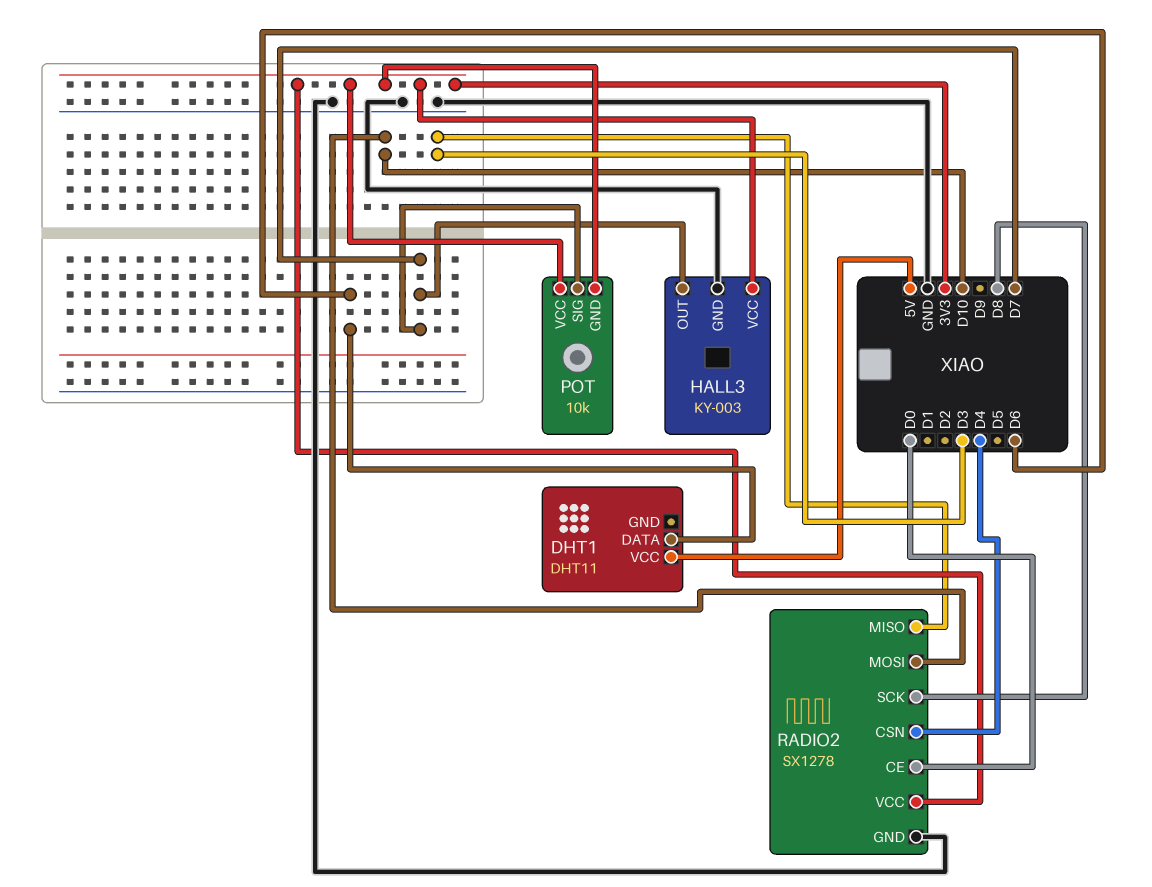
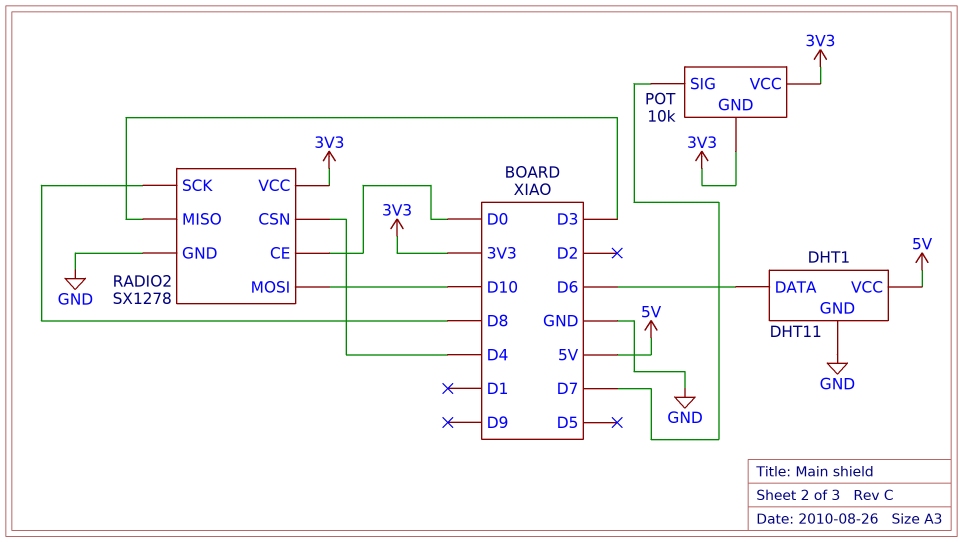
DHT1 pin GND: none -> GND
HALL3: KY-003 -> none
HALL3 pin GND: GND -> none
HALL3 pin OUT: D7 -> none
HALL3 pin VCC: 3V3 -> none

